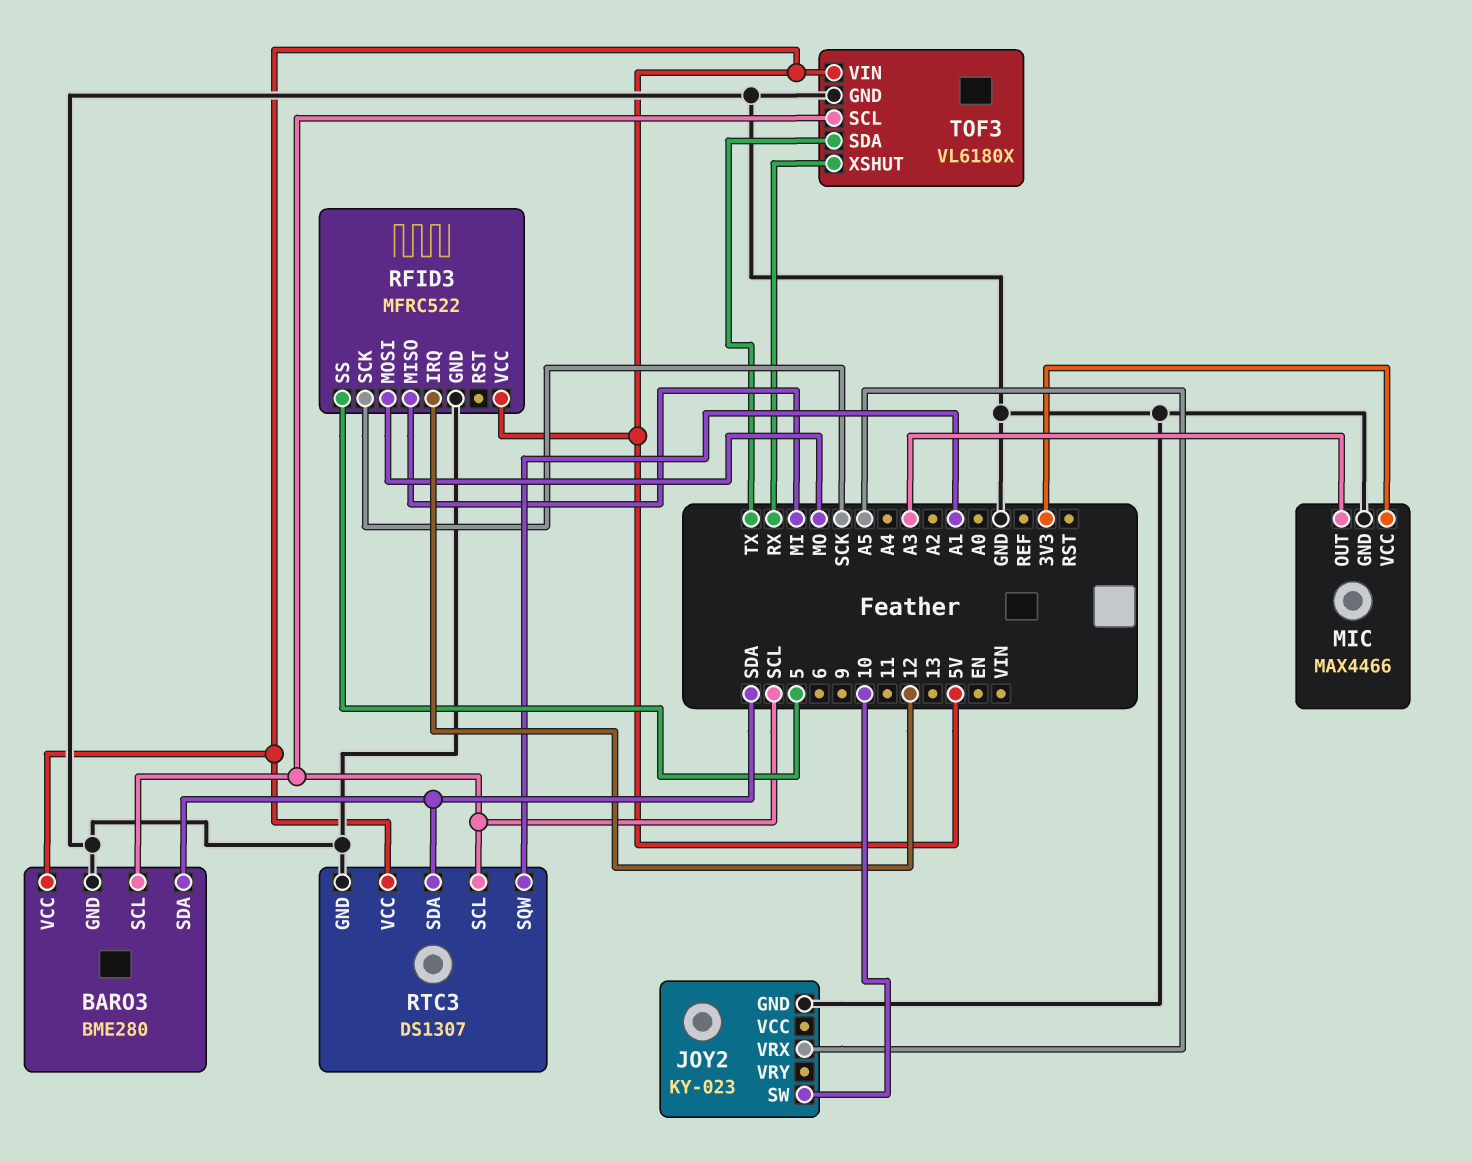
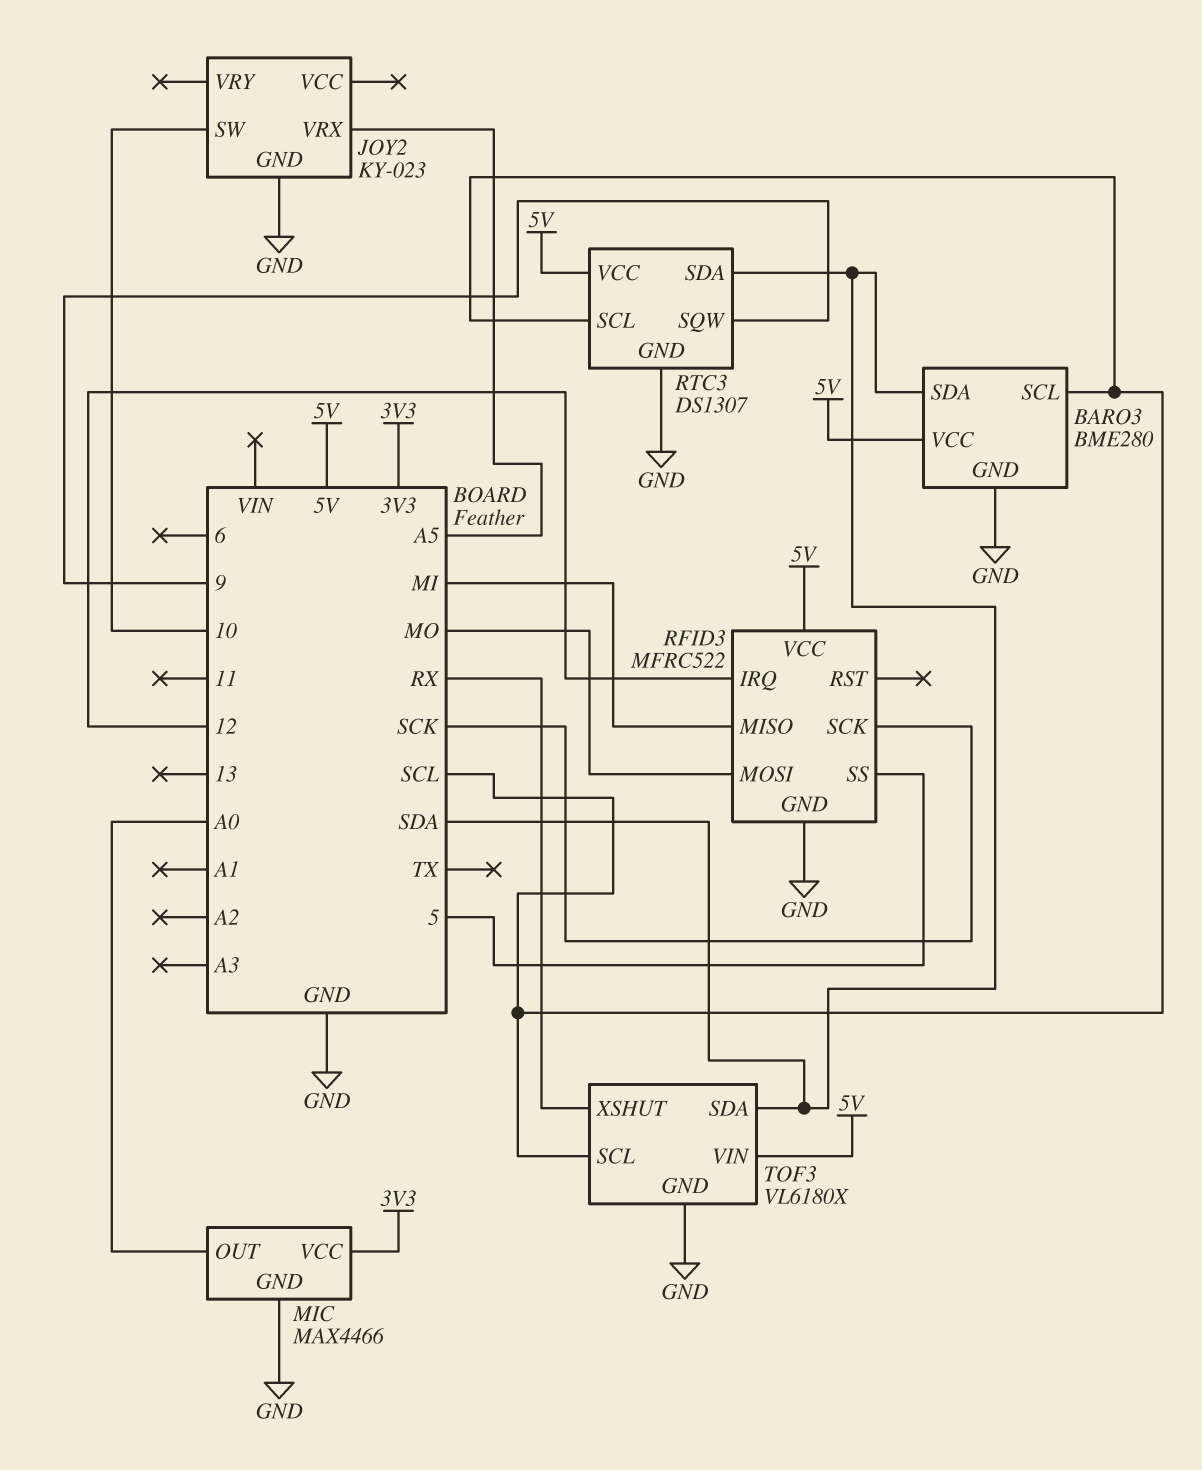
MIC pin OUT: A3 -> A0
RTC3 pin SQW: A1 -> 9
TOF3 pin SDA: TX -> SDA

